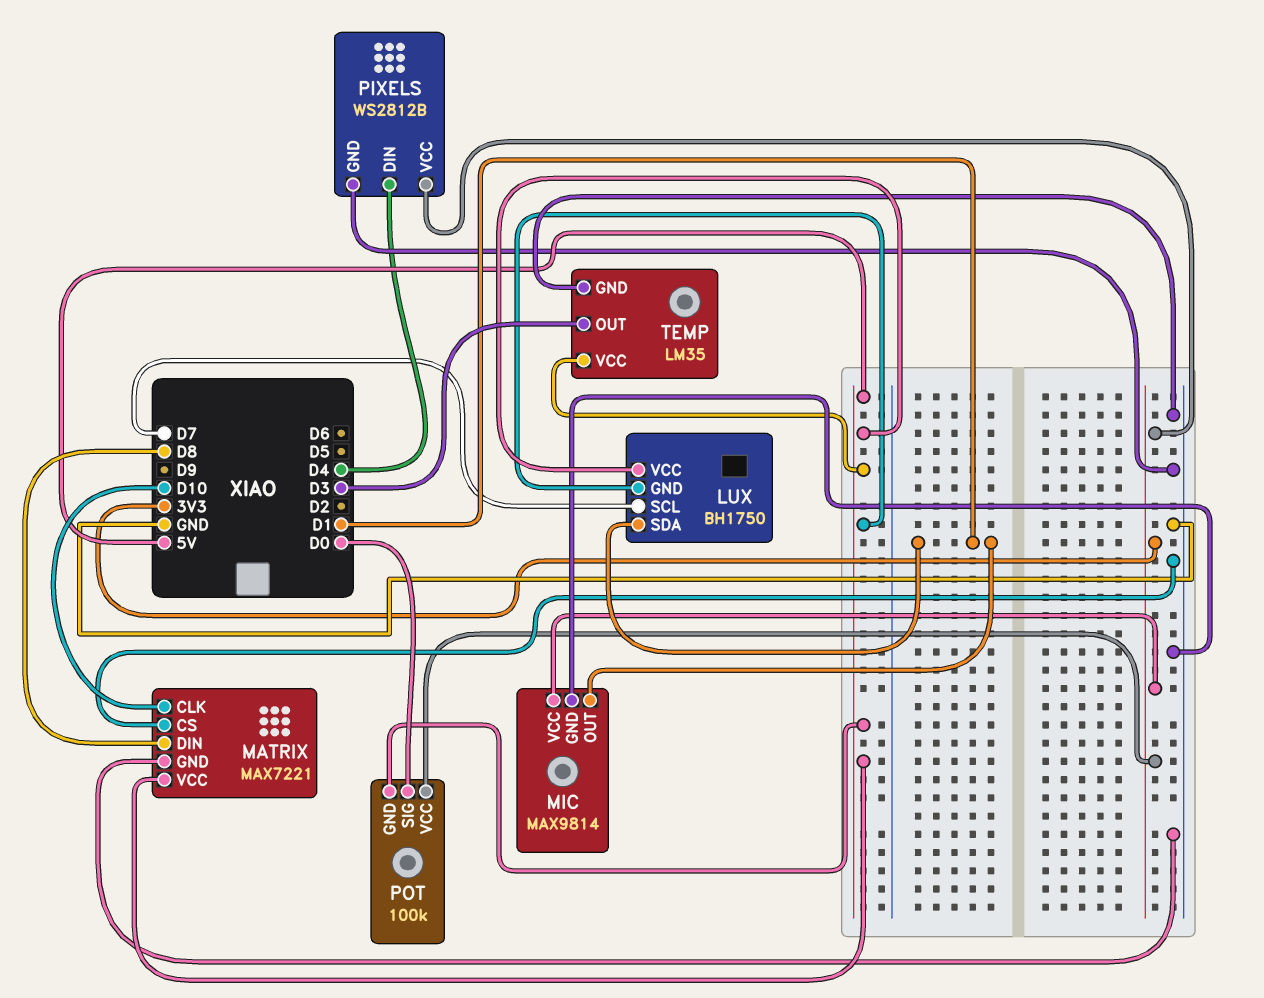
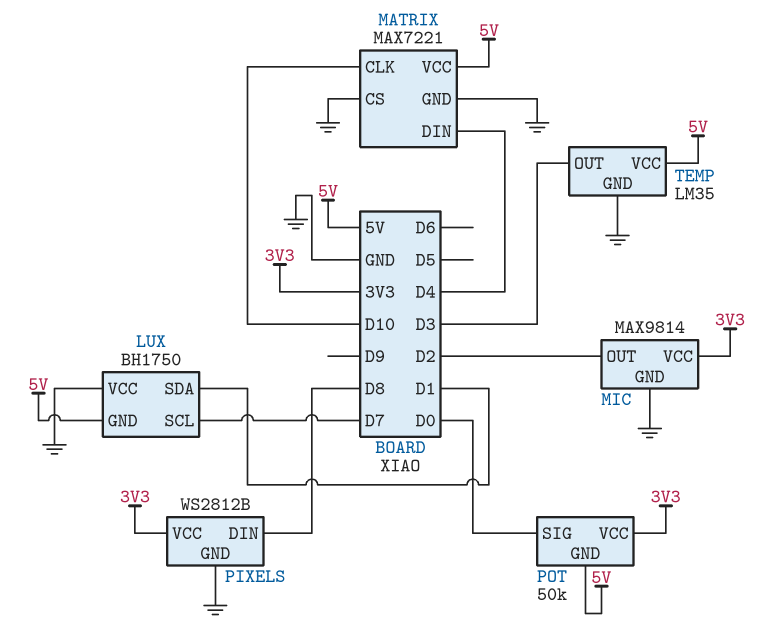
LUX pin VCC: 5V -> GND
MATRIX pin DIN: D8 -> D4
MIC pin OUT: D1 -> D2
PIXELS pin DIN: D4 -> D8
POT: 100k -> 50k

